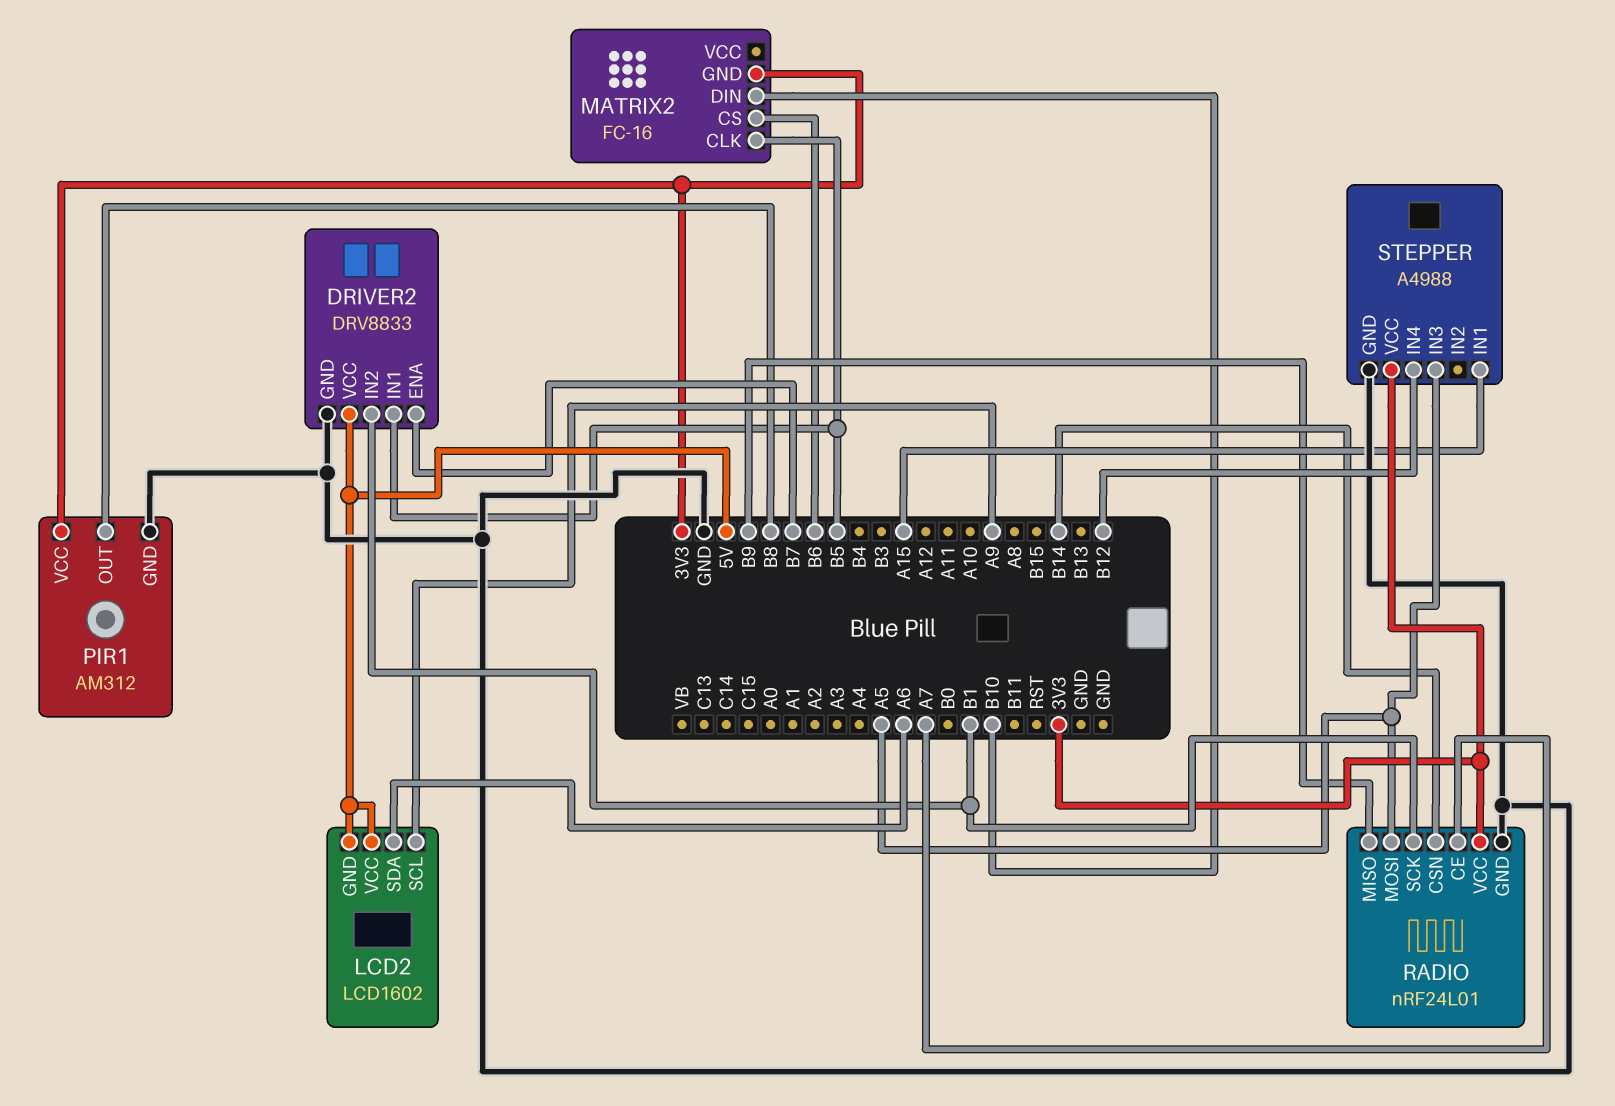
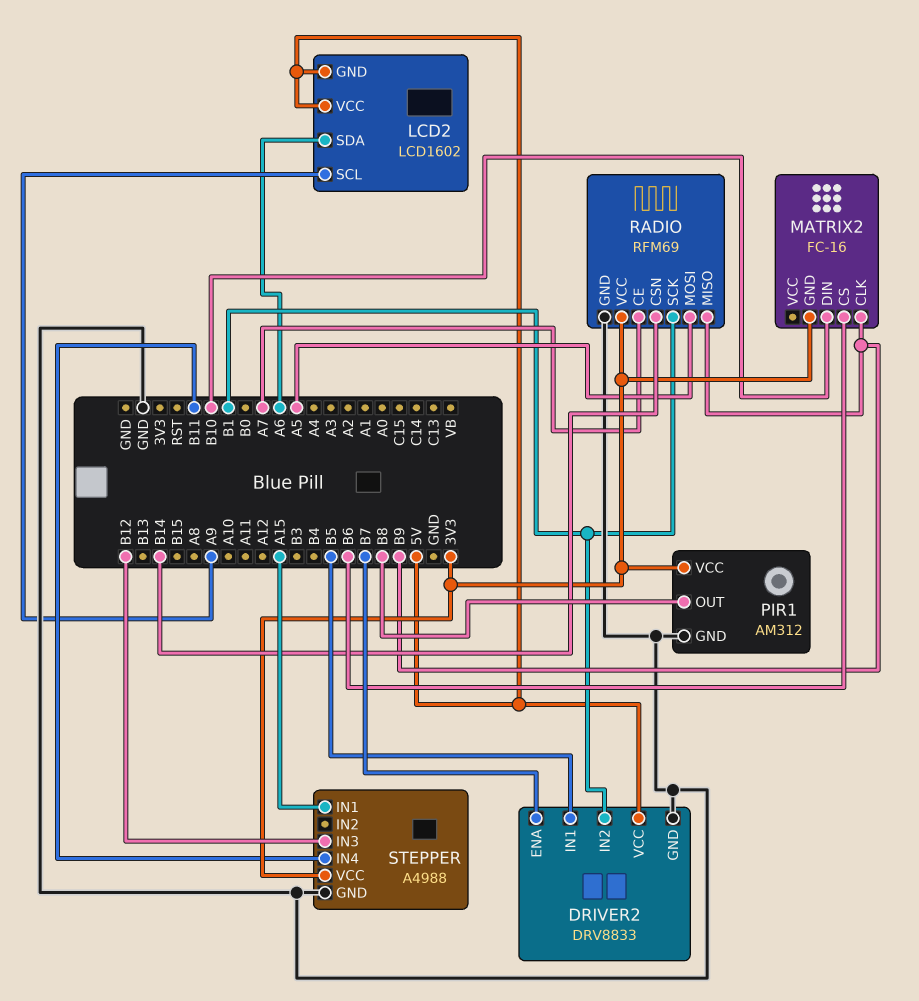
MATRIX2 pin CLK: B5 -> B9
RADIO: nRF24L01 -> RFM69
STEPPER pin IN3: A5 -> B12
STEPPER pin IN4: B12 -> B11

